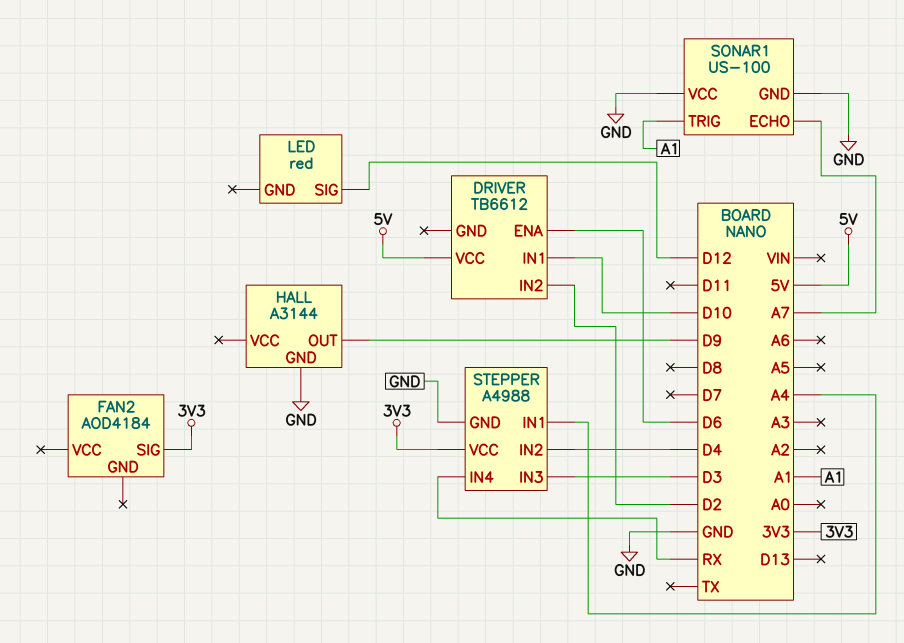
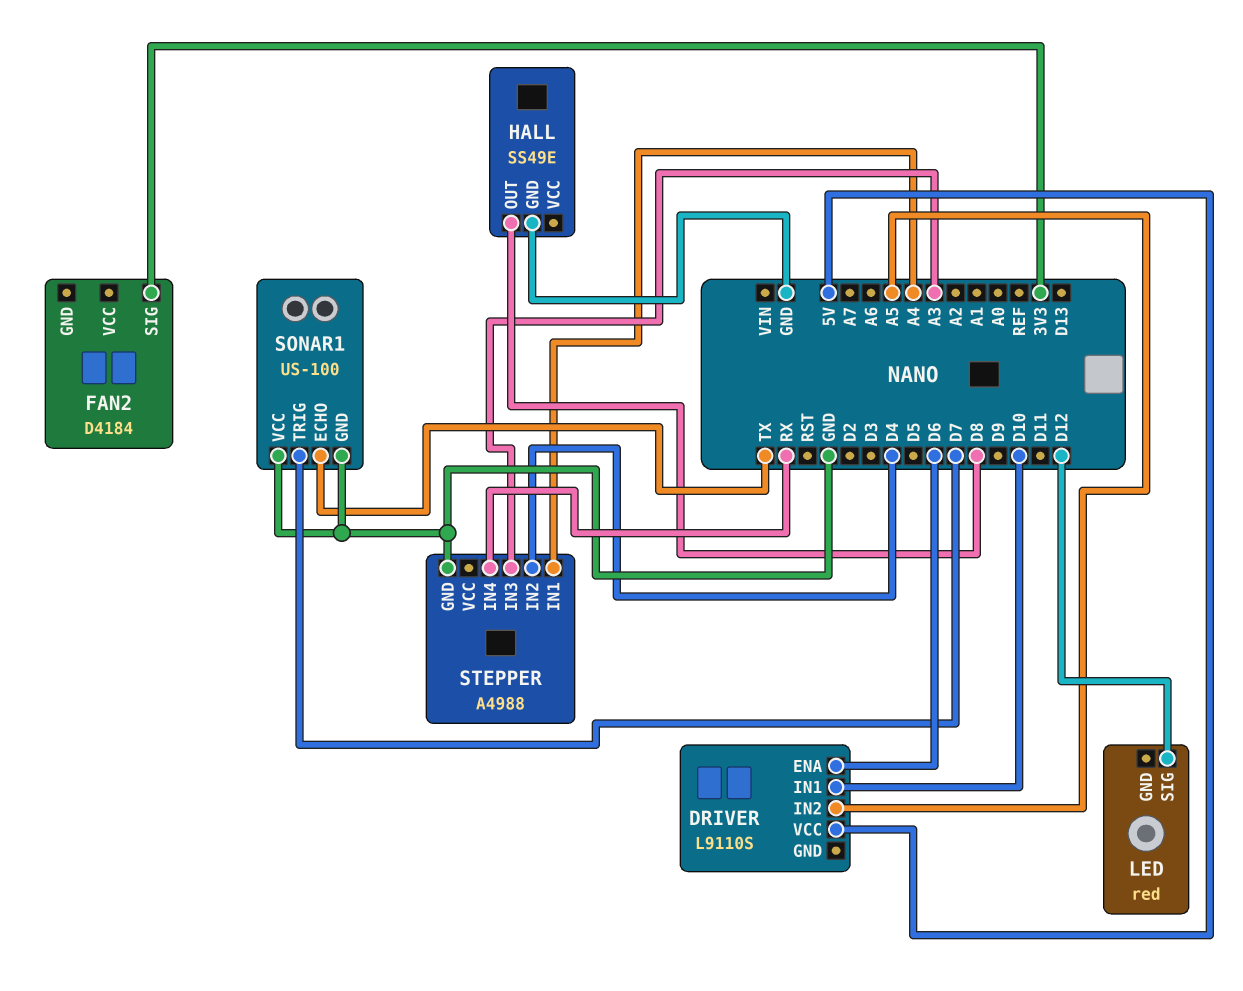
DRIVER: TB6612 -> L9110S
DRIVER pin IN2: D2 -> A5
FAN2: AOD4184 -> D4184
HALL: A3144 -> SS49E
HALL pin OUT: D9 -> D8
SONAR1 pin ECHO: A7 -> TX
SONAR1 pin TRIG: A1 -> D7
STEPPER pin IN3: D3 -> A3
STEPPER pin VCC: 3V3 -> none

